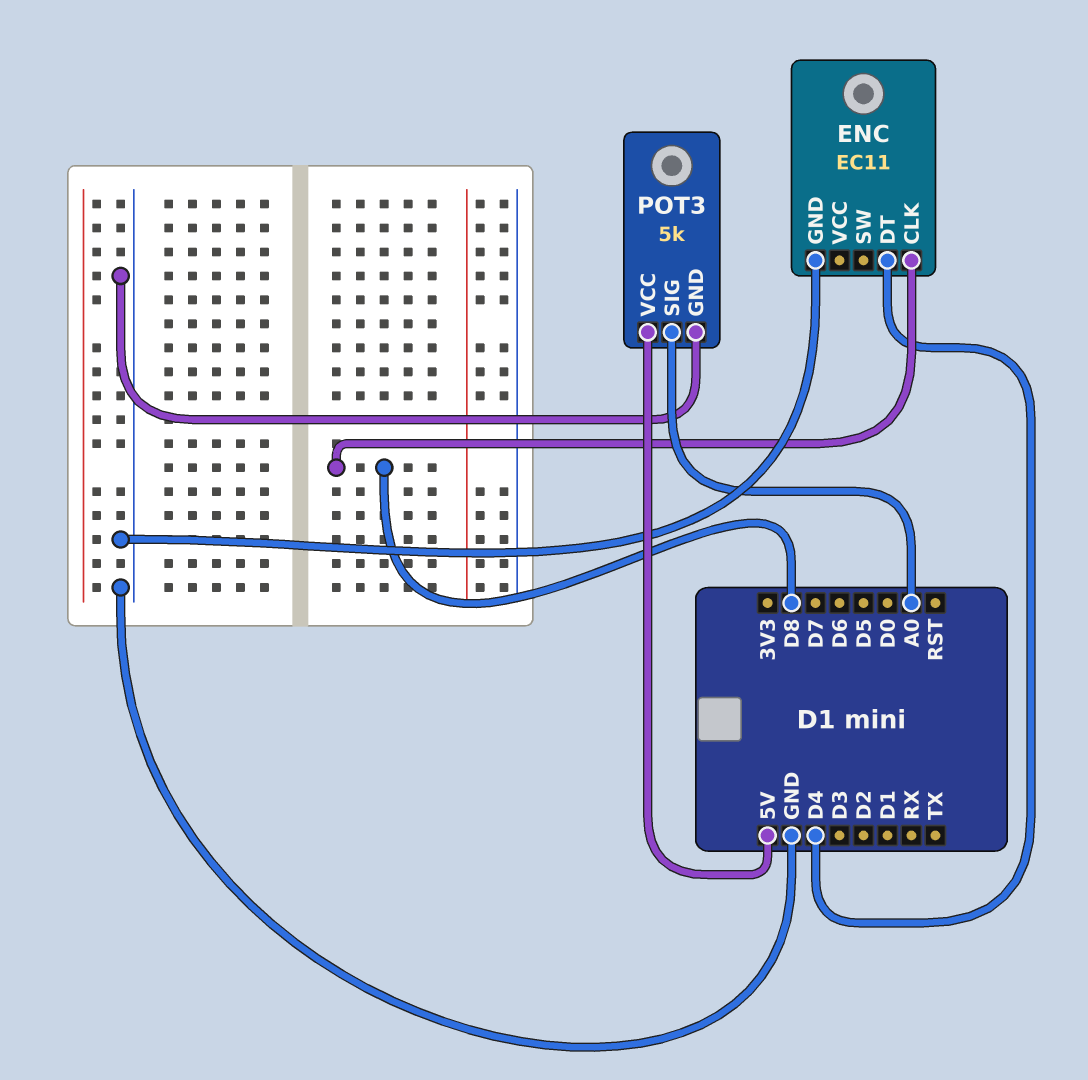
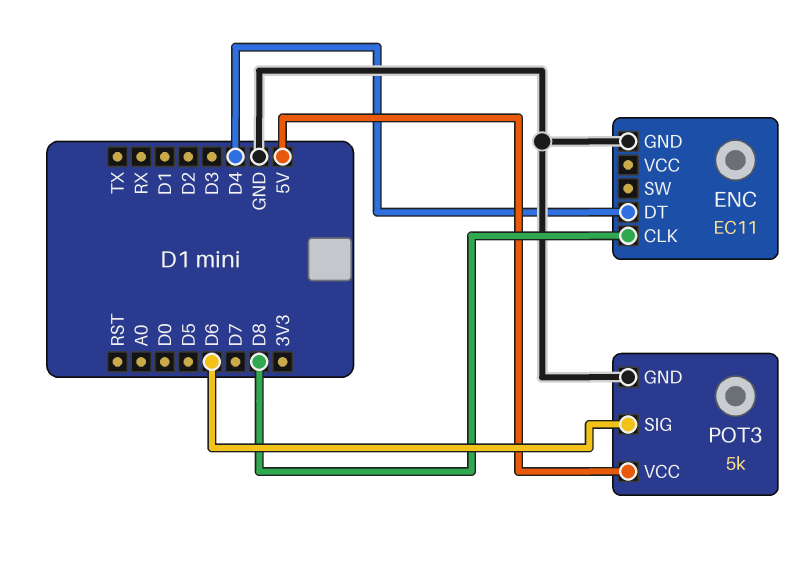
POT3 pin SIG: A0 -> D6

